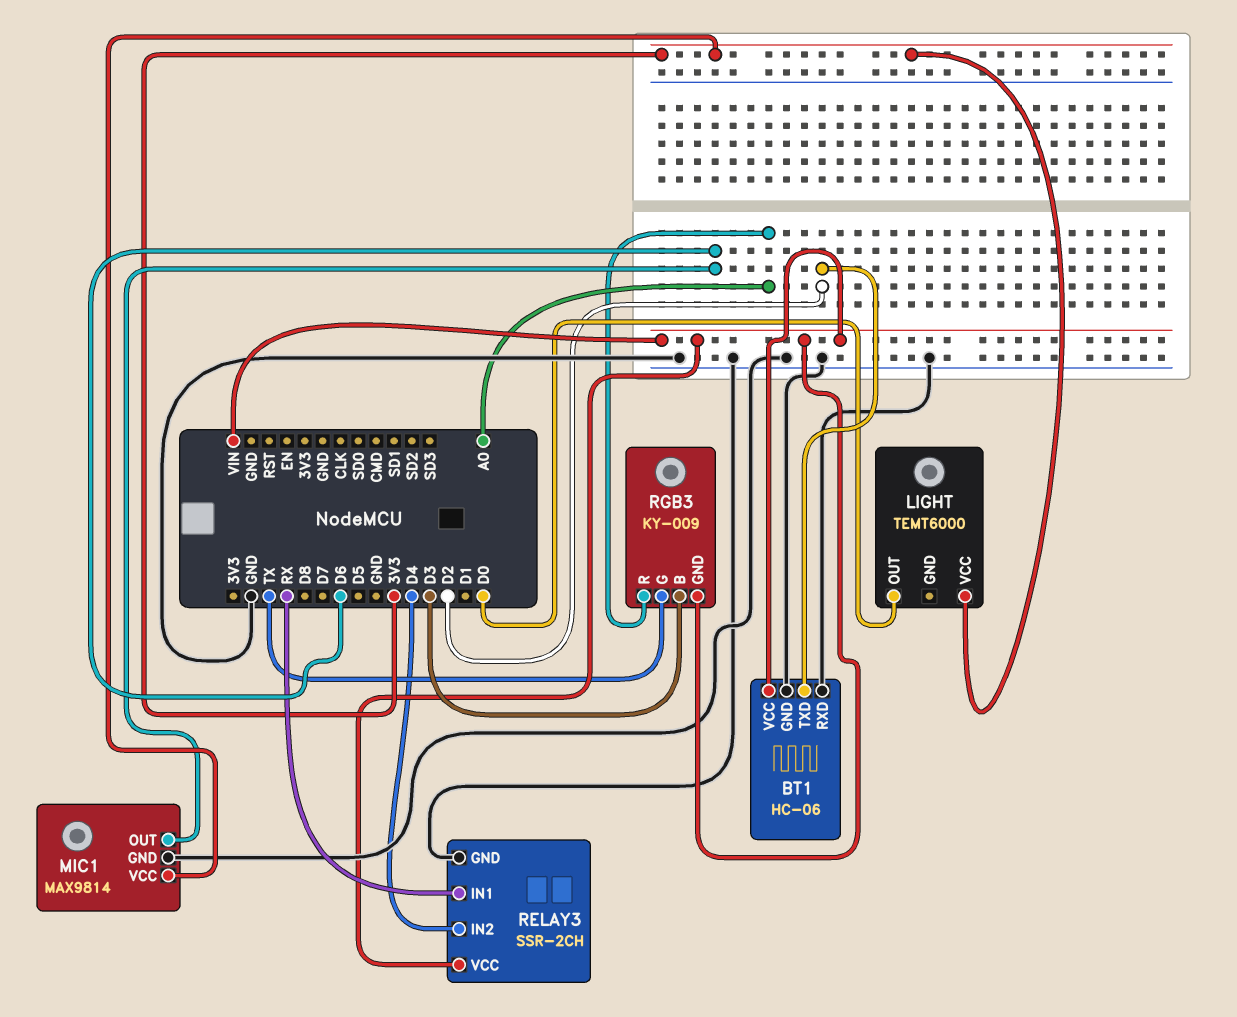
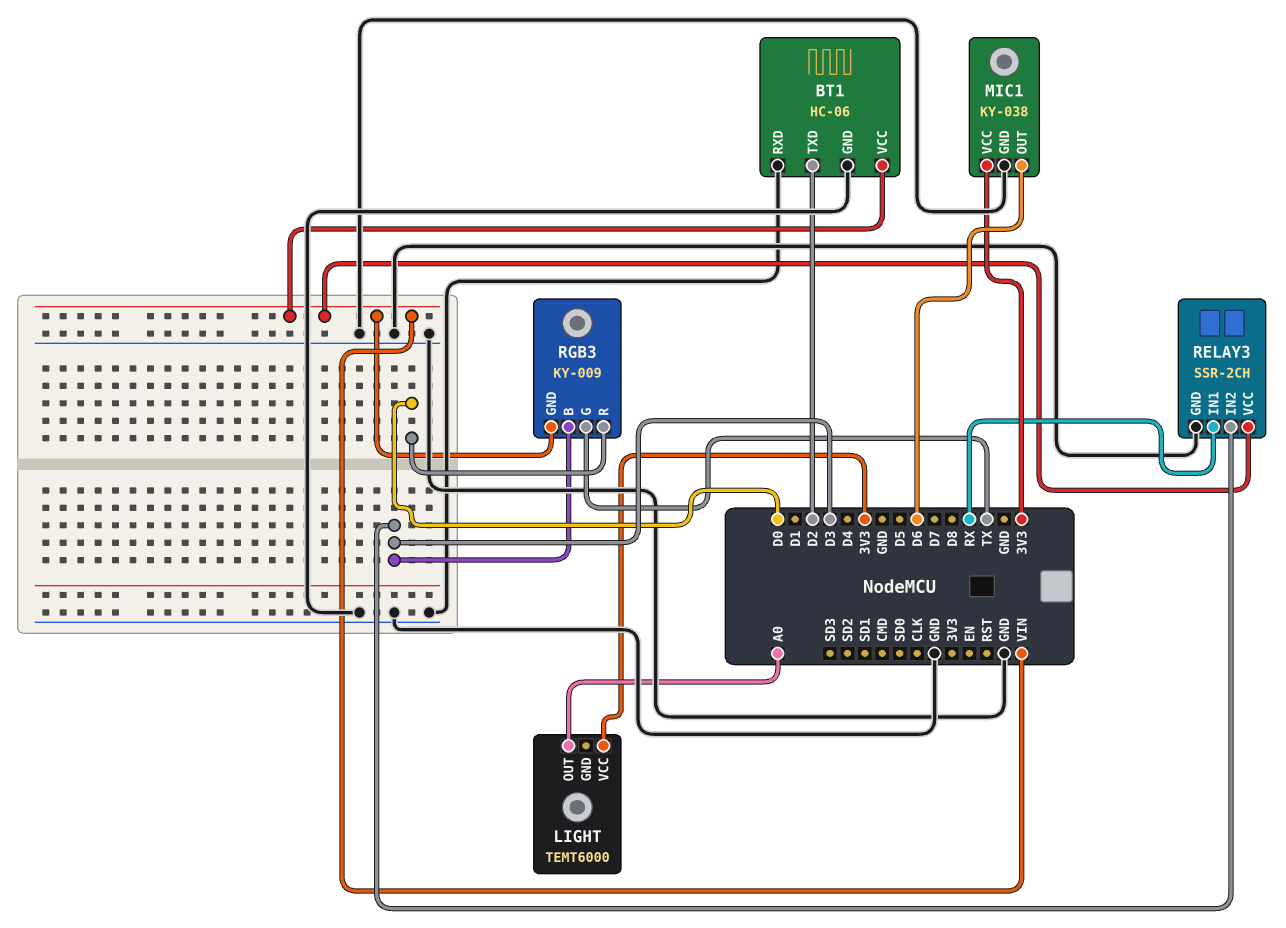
LIGHT pin OUT: D0 -> A0
MIC1: MAX9814 -> KY-038
RELAY3 pin IN2: D4 -> D3
RGB3 pin R: A0 -> D0

